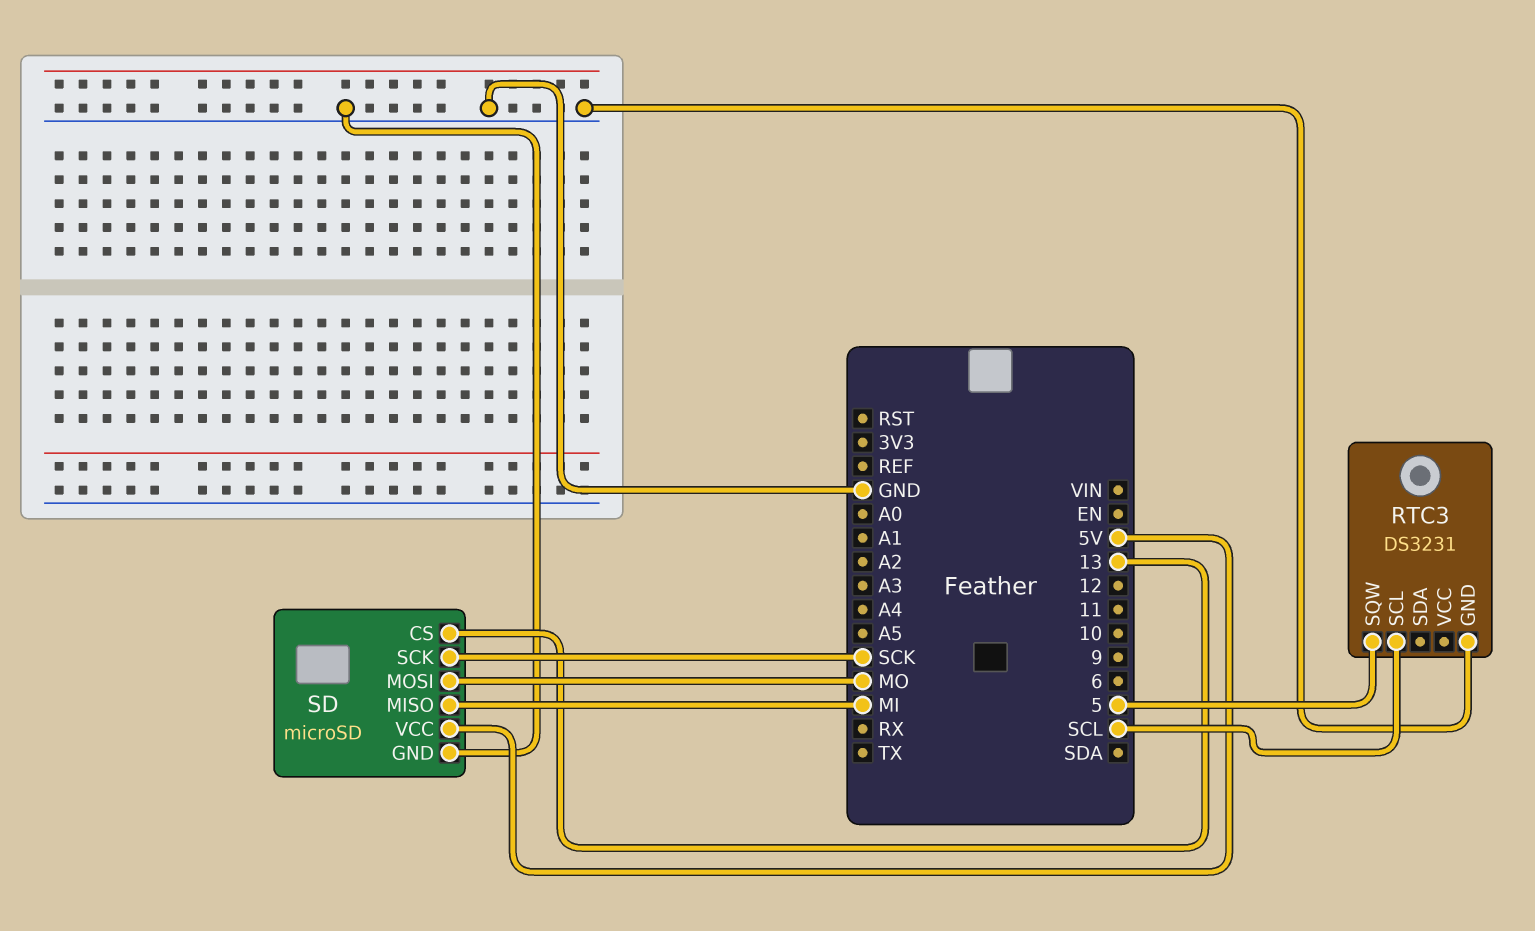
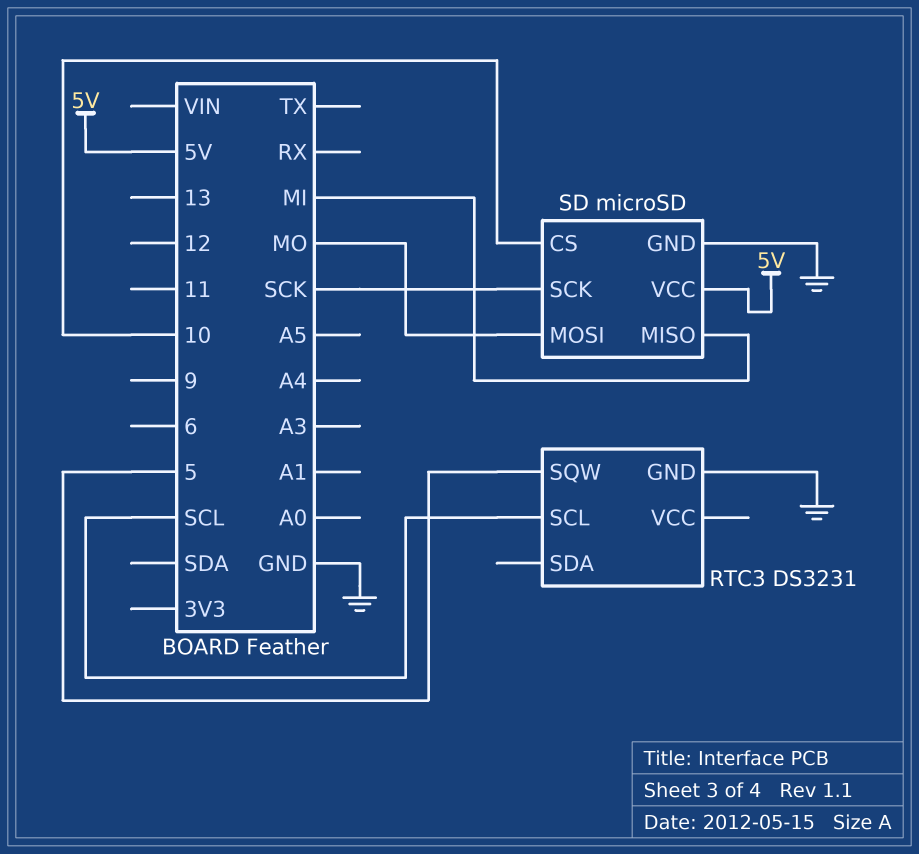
SD pin CS: 13 -> 10

